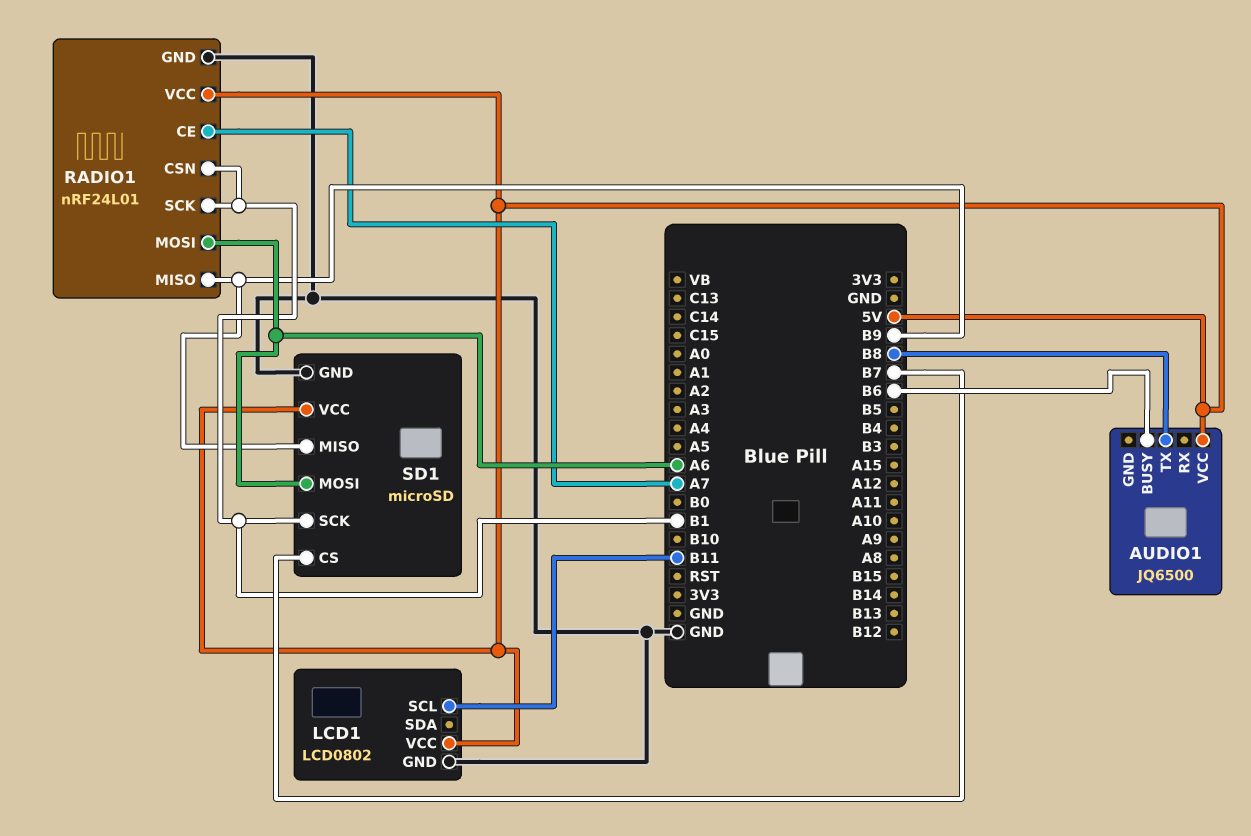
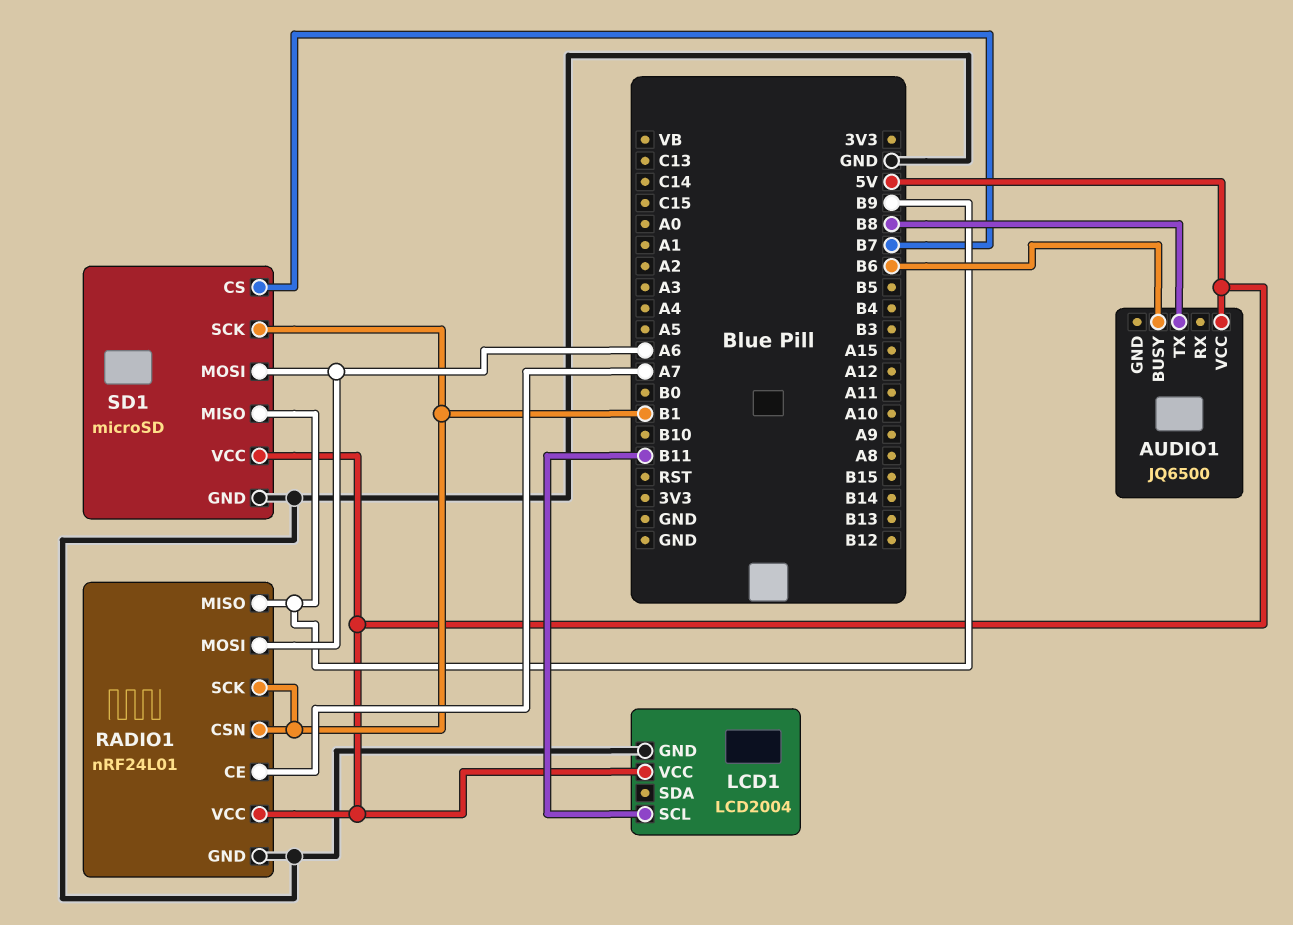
LCD1: LCD0802 -> LCD2004

